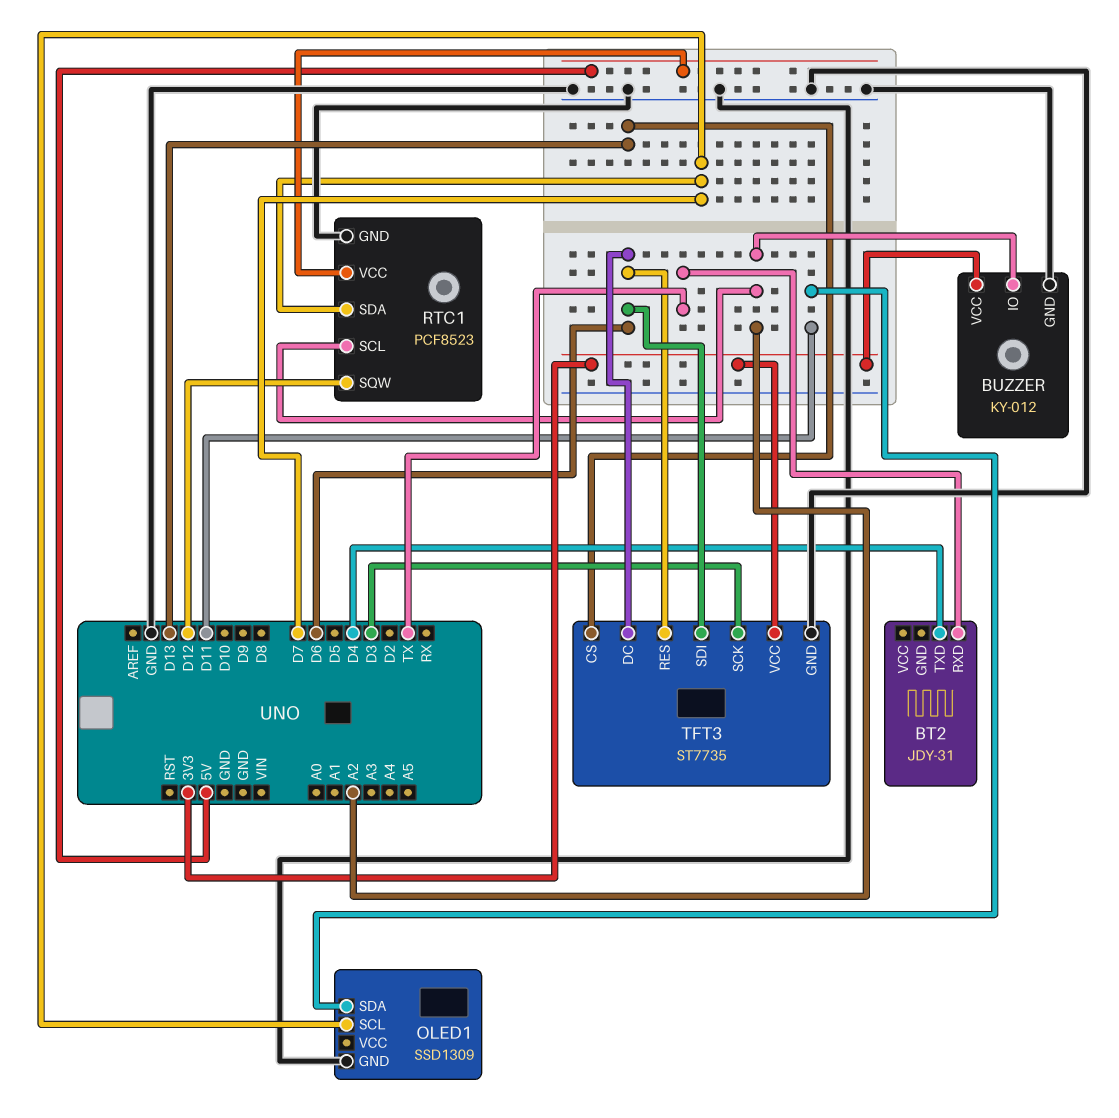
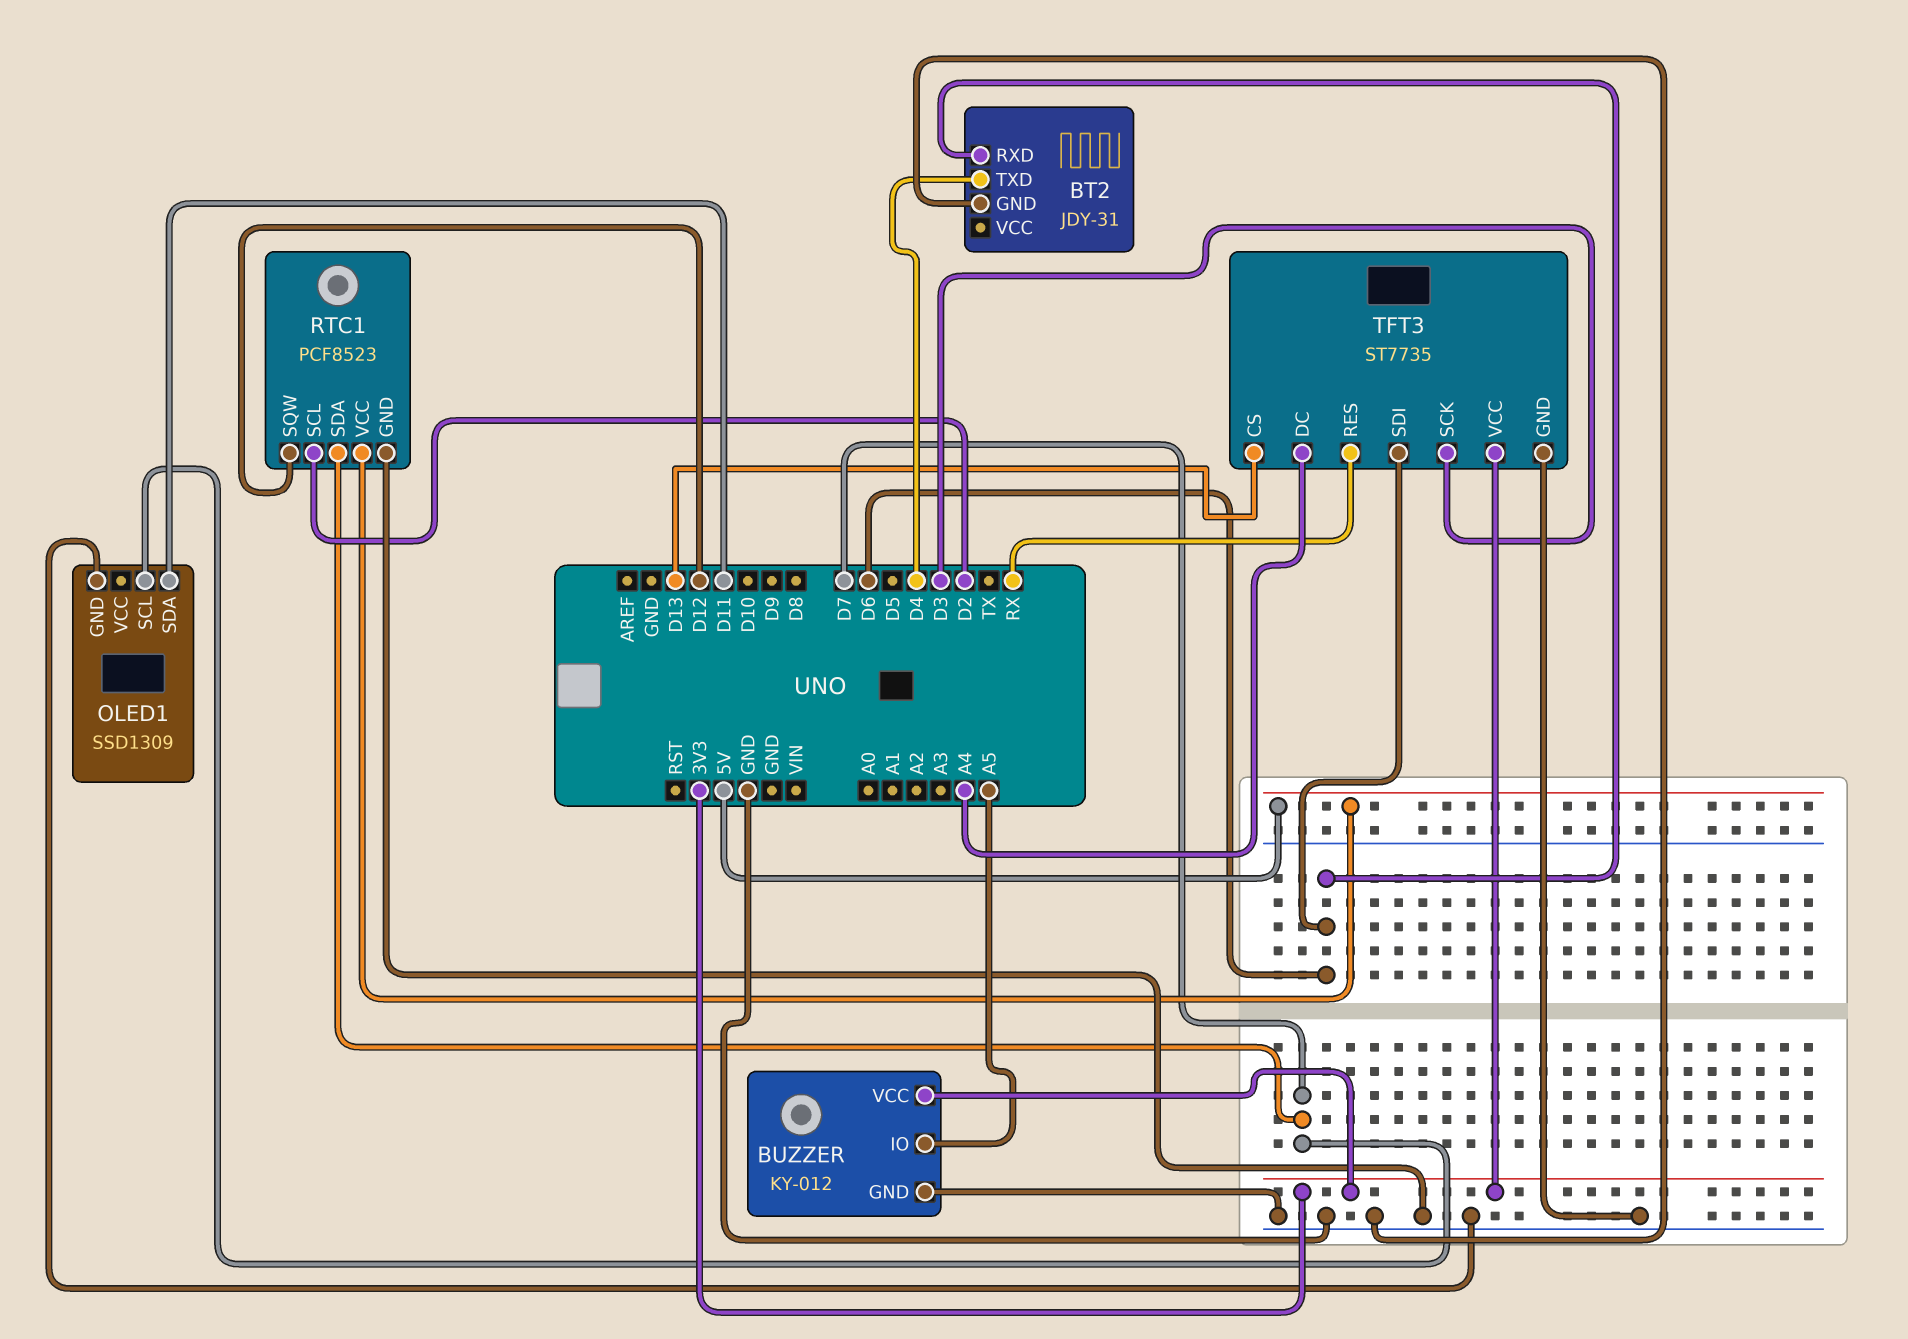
BT2 pin GND: none -> GND
BT2 pin RXD: TX -> D6
BUZZER pin IO: A2 -> A5
RTC1 pin SCL: A2 -> D2
TFT3 pin DC: D6 -> A4
TFT3 pin RES: D6 -> RX

